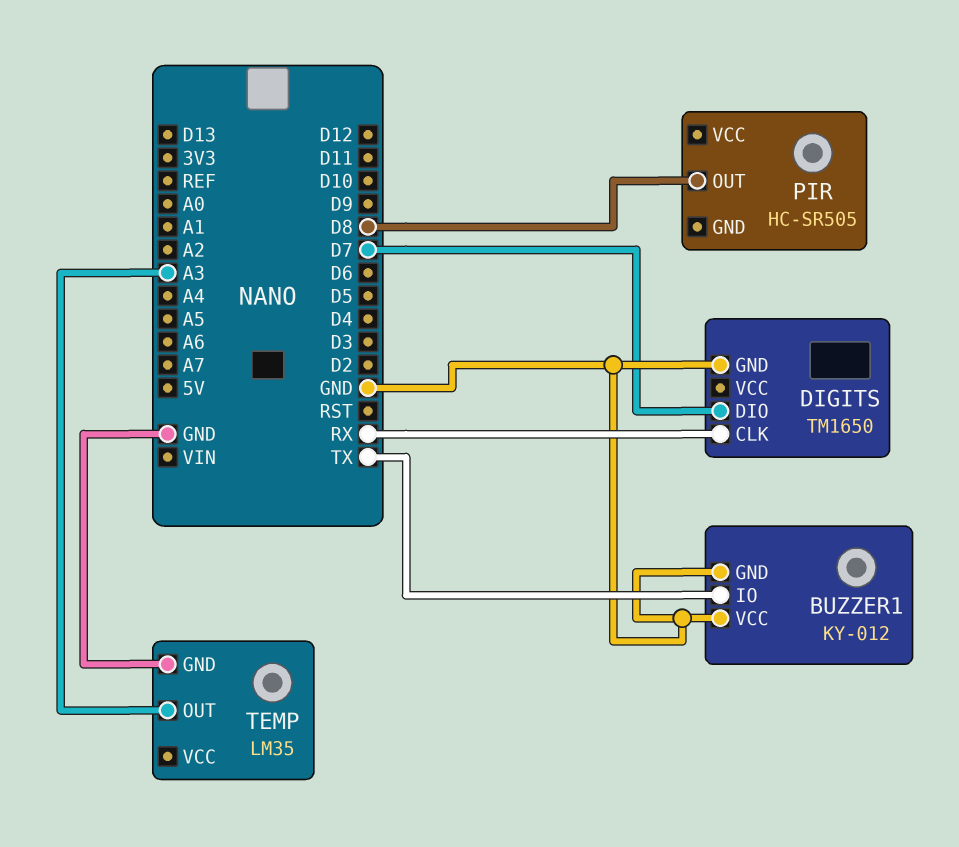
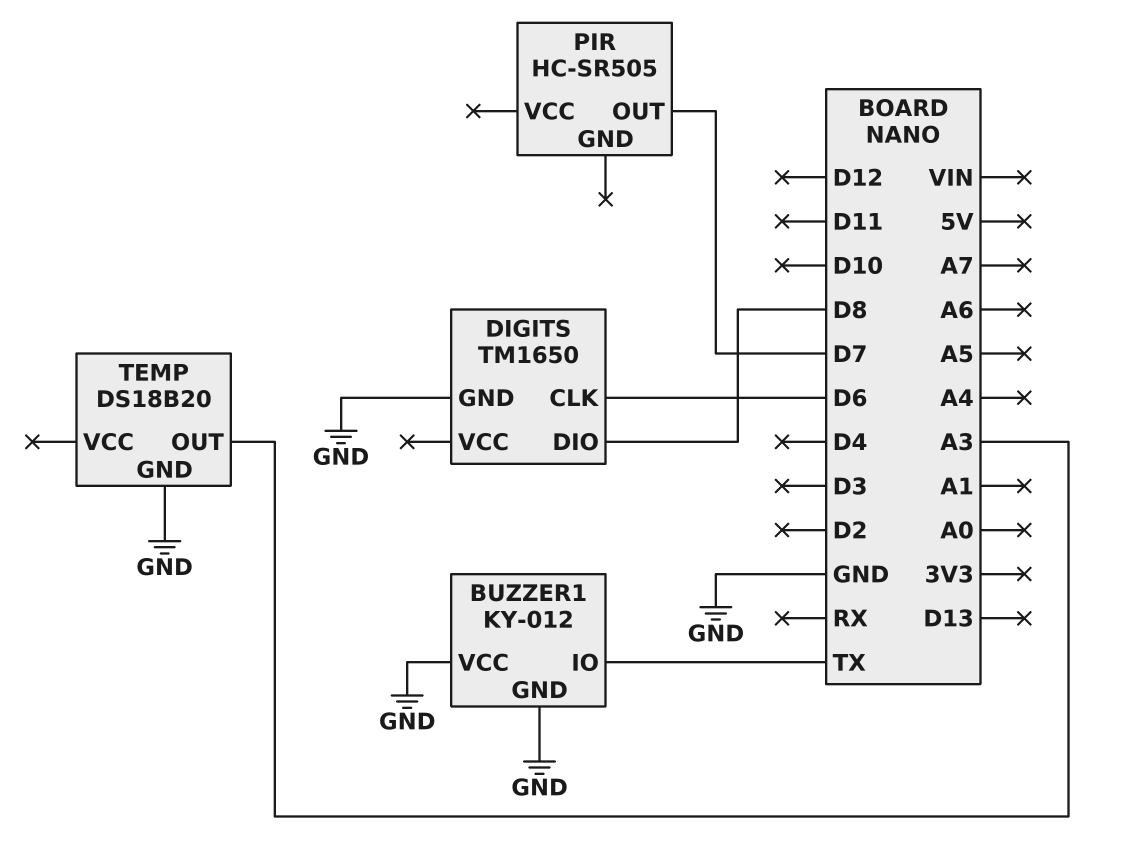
DIGITS pin CLK: RX -> D6
DIGITS pin DIO: D7 -> D8
PIR pin OUT: D8 -> D7
TEMP: LM35 -> DS18B20

